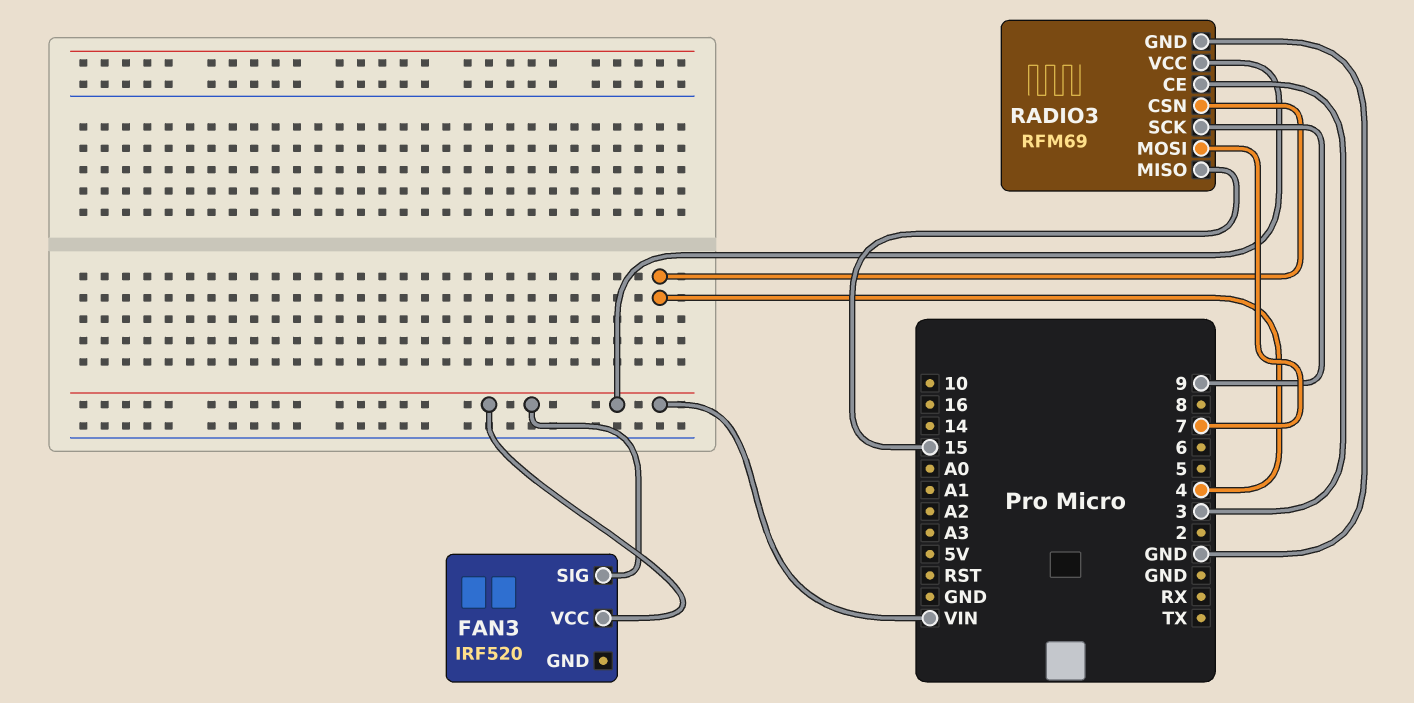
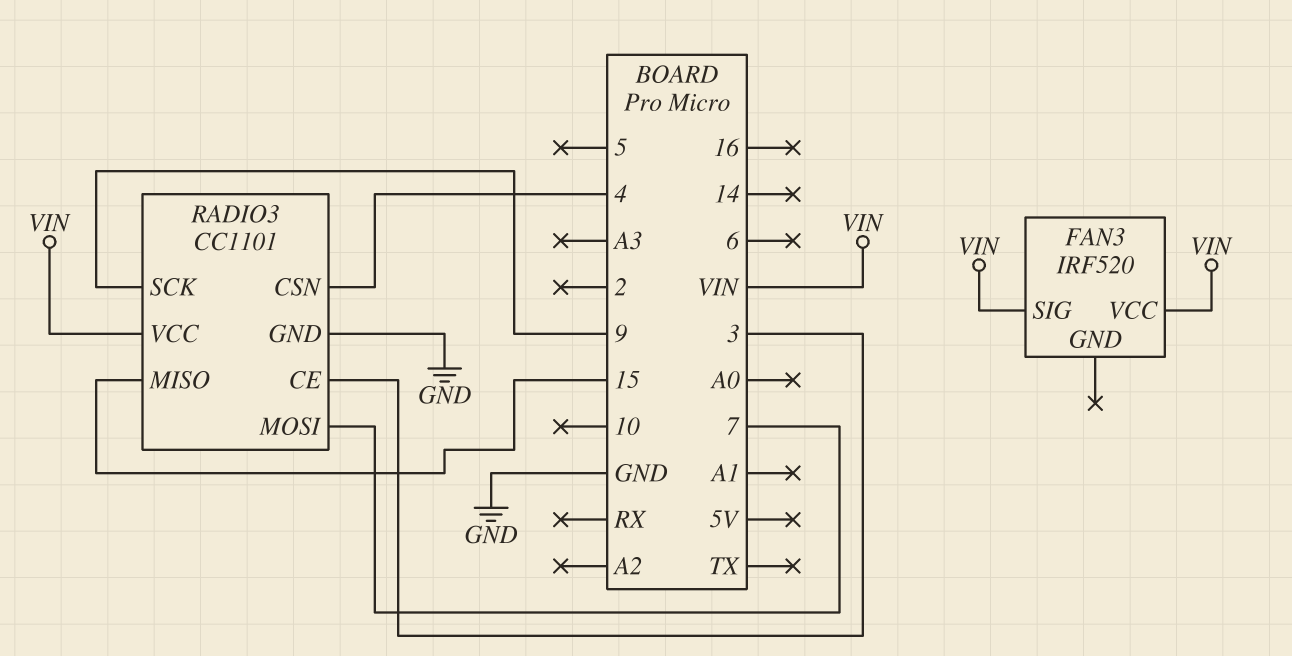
RADIO3: RFM69 -> CC1101

